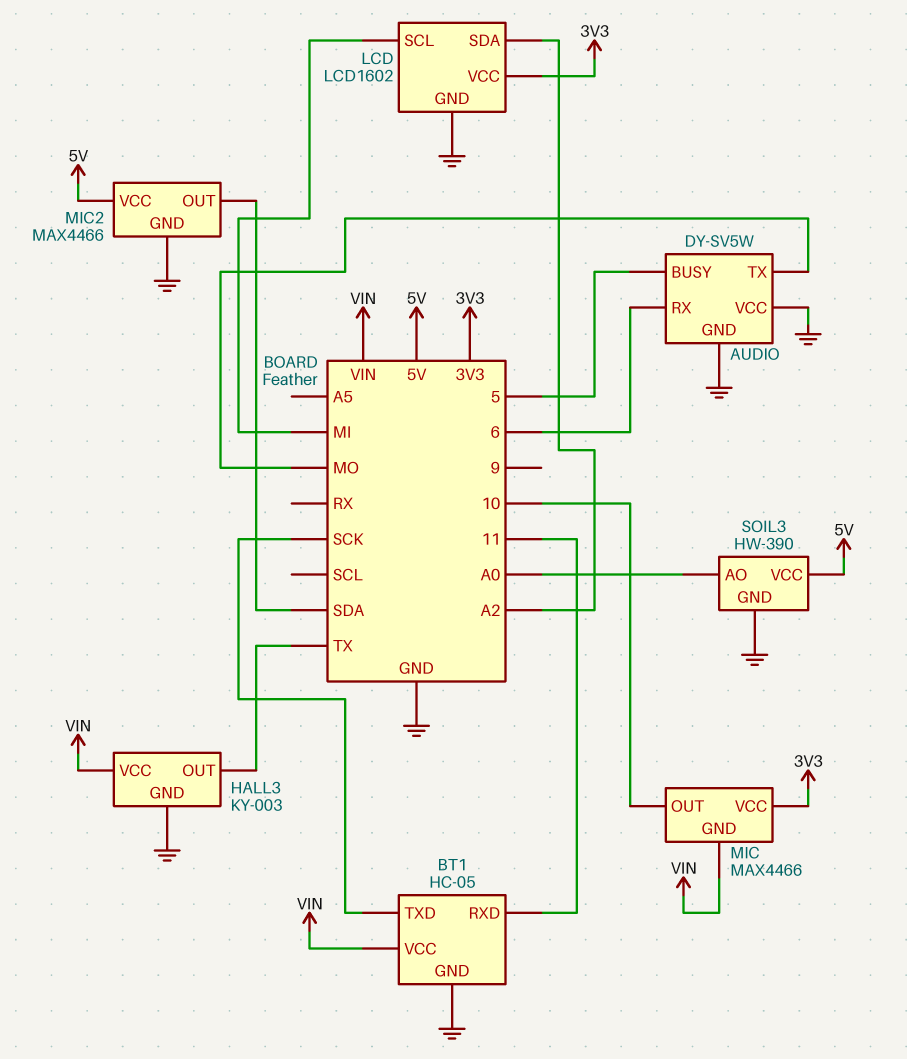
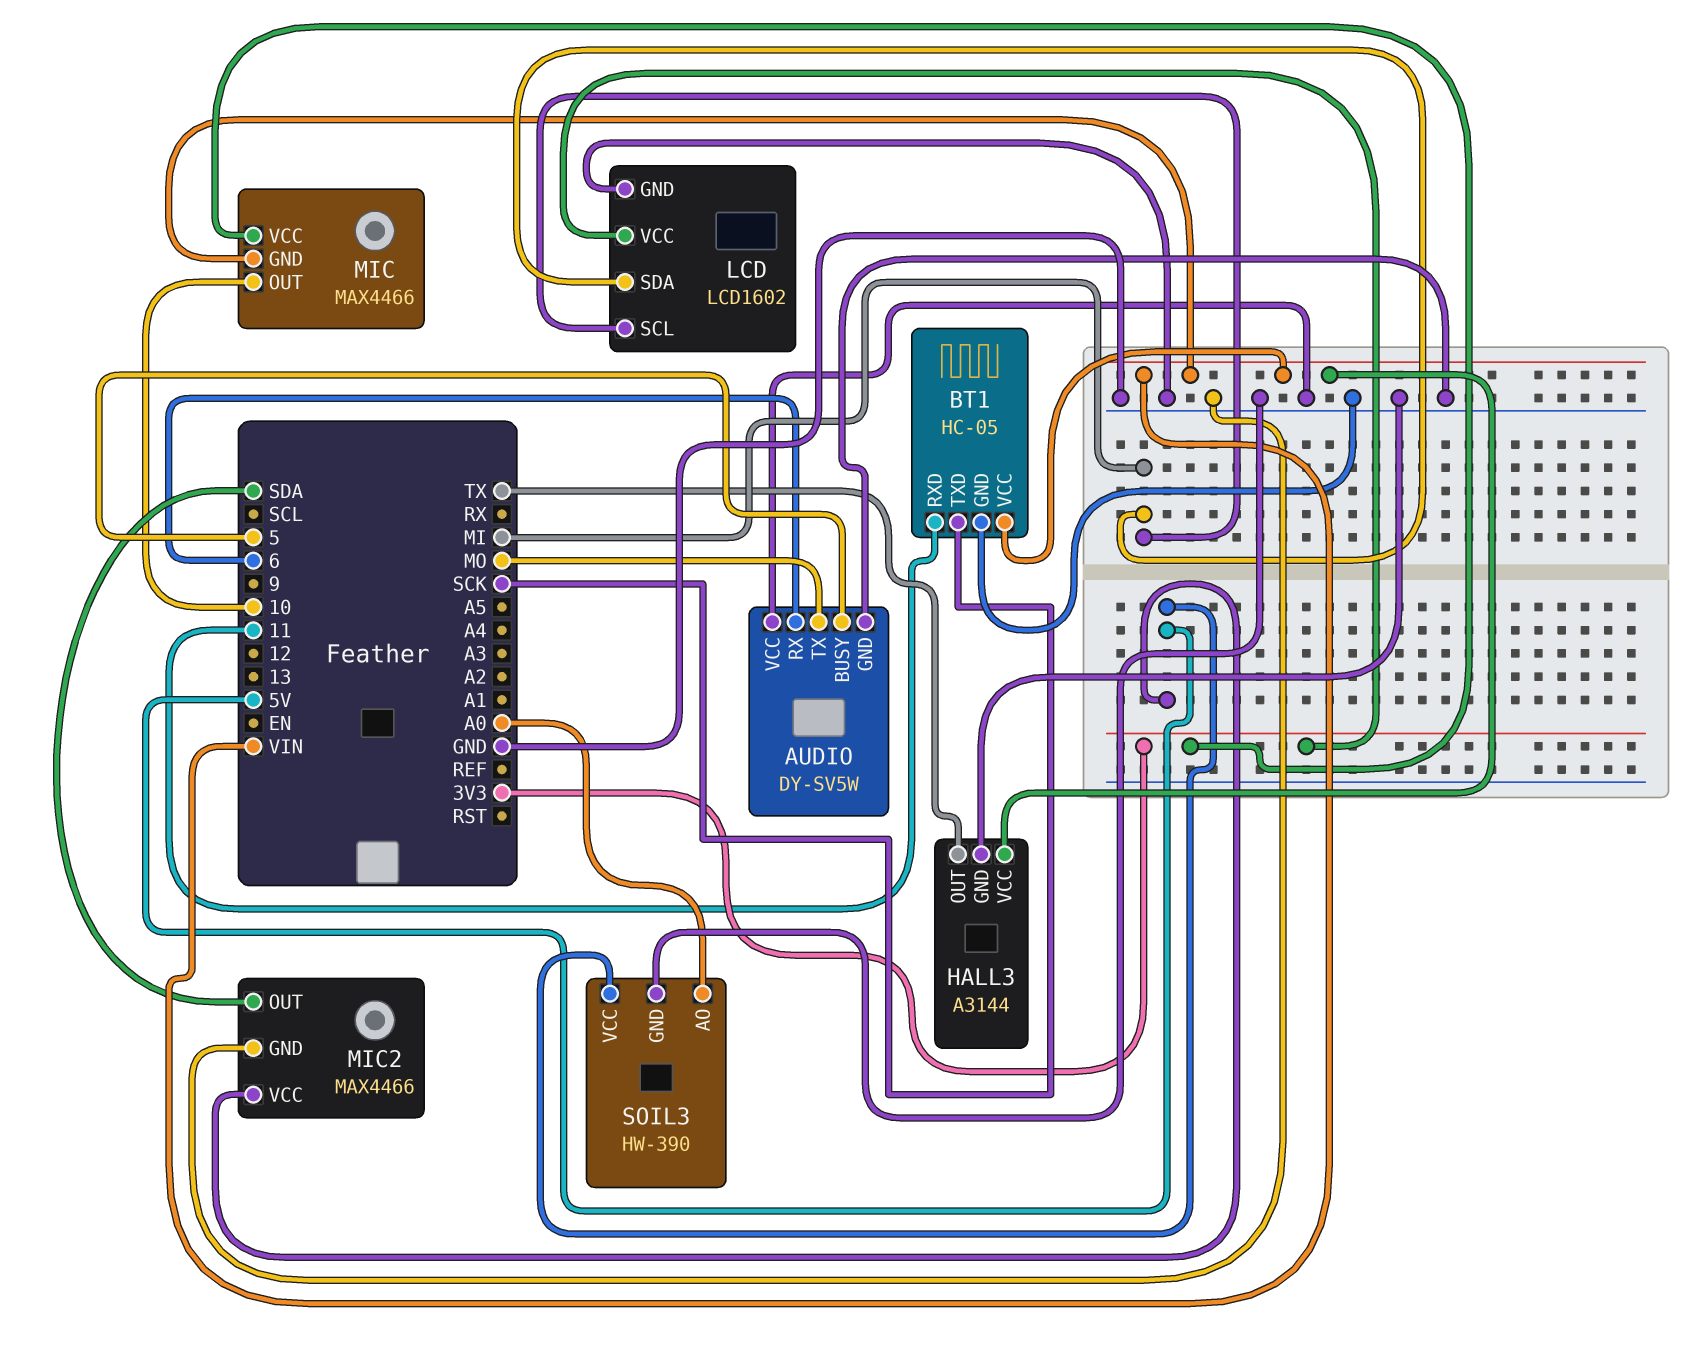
HALL3: KY-003 -> A3144
LCD pin SDA: A2 -> MI

